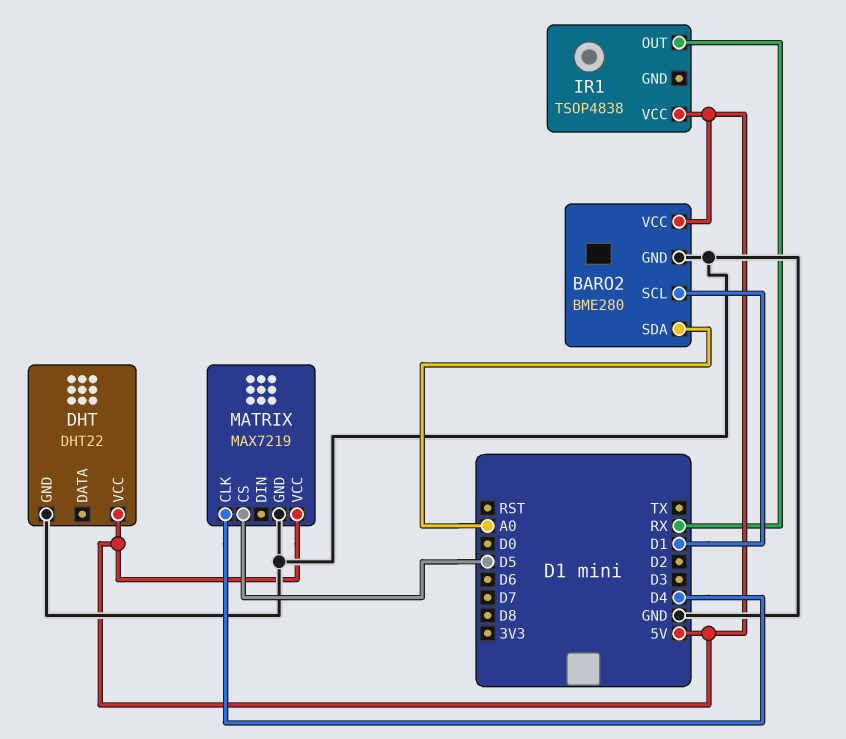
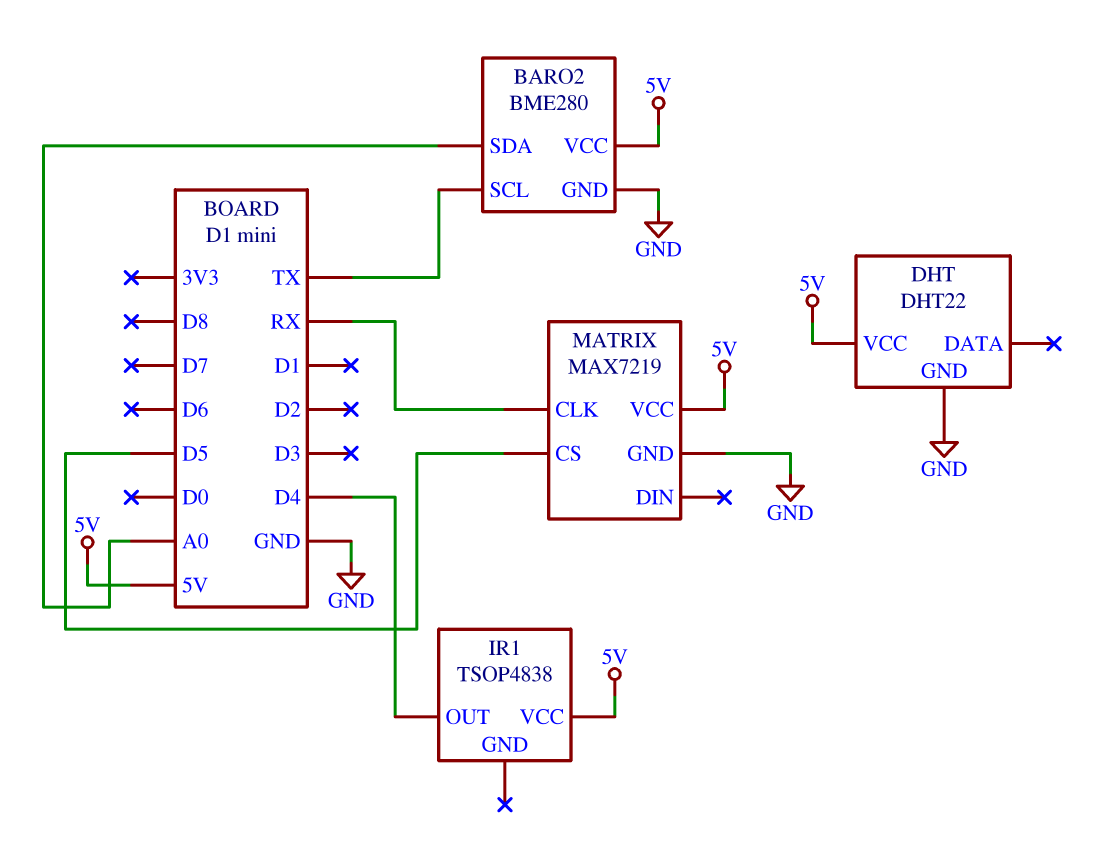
BARO2 pin SCL: D1 -> TX
IR1 pin OUT: RX -> D4
MATRIX pin CLK: D4 -> RX

